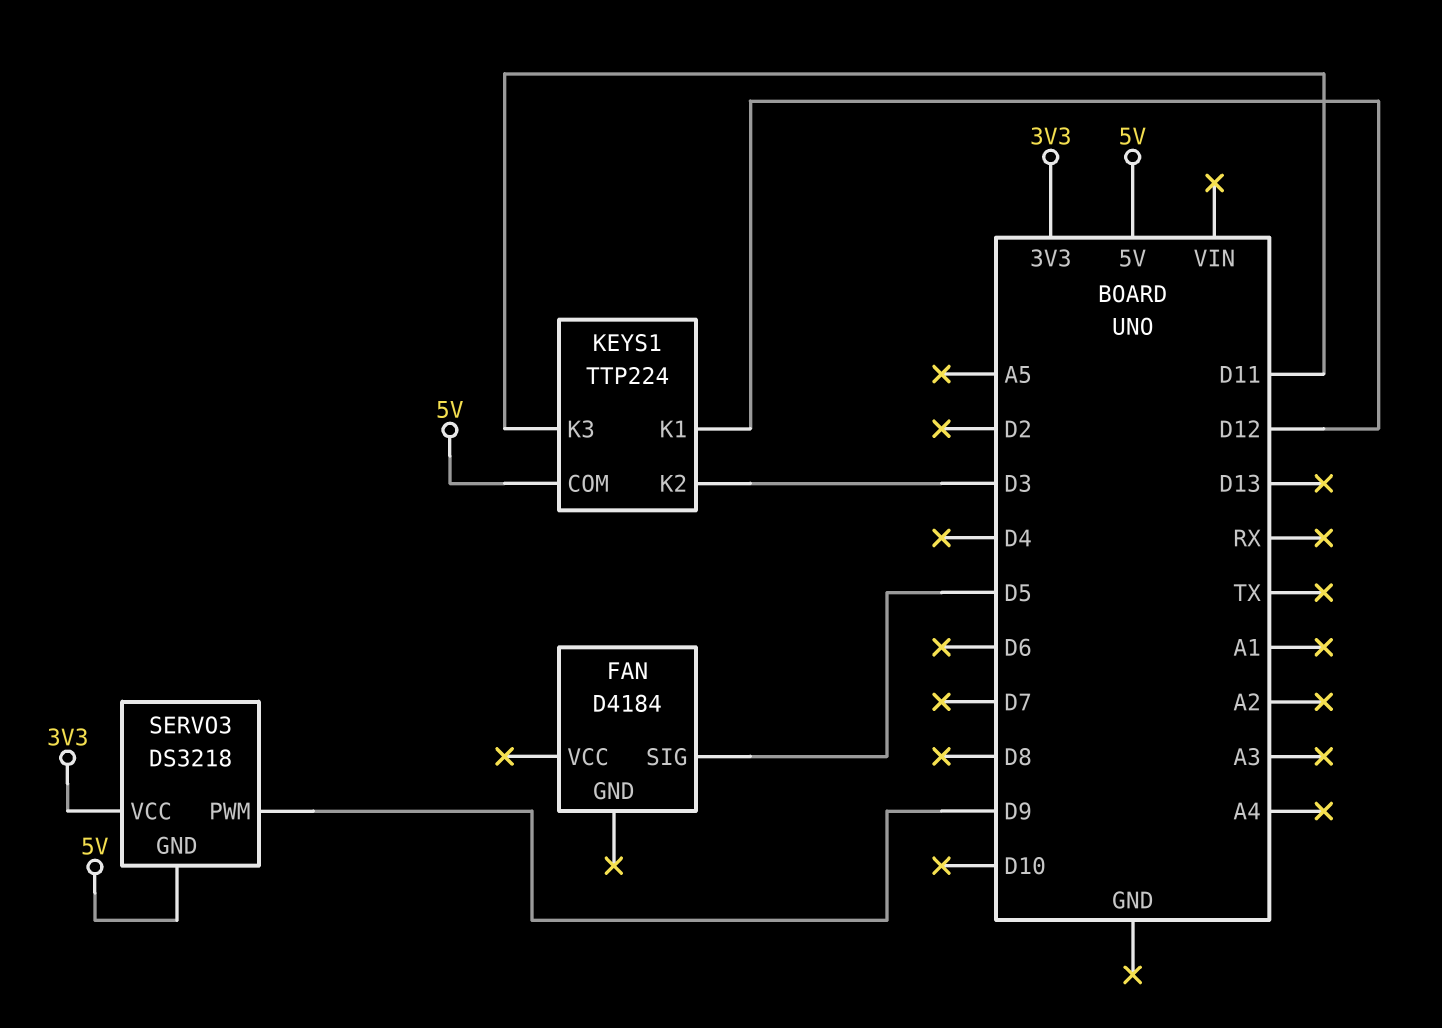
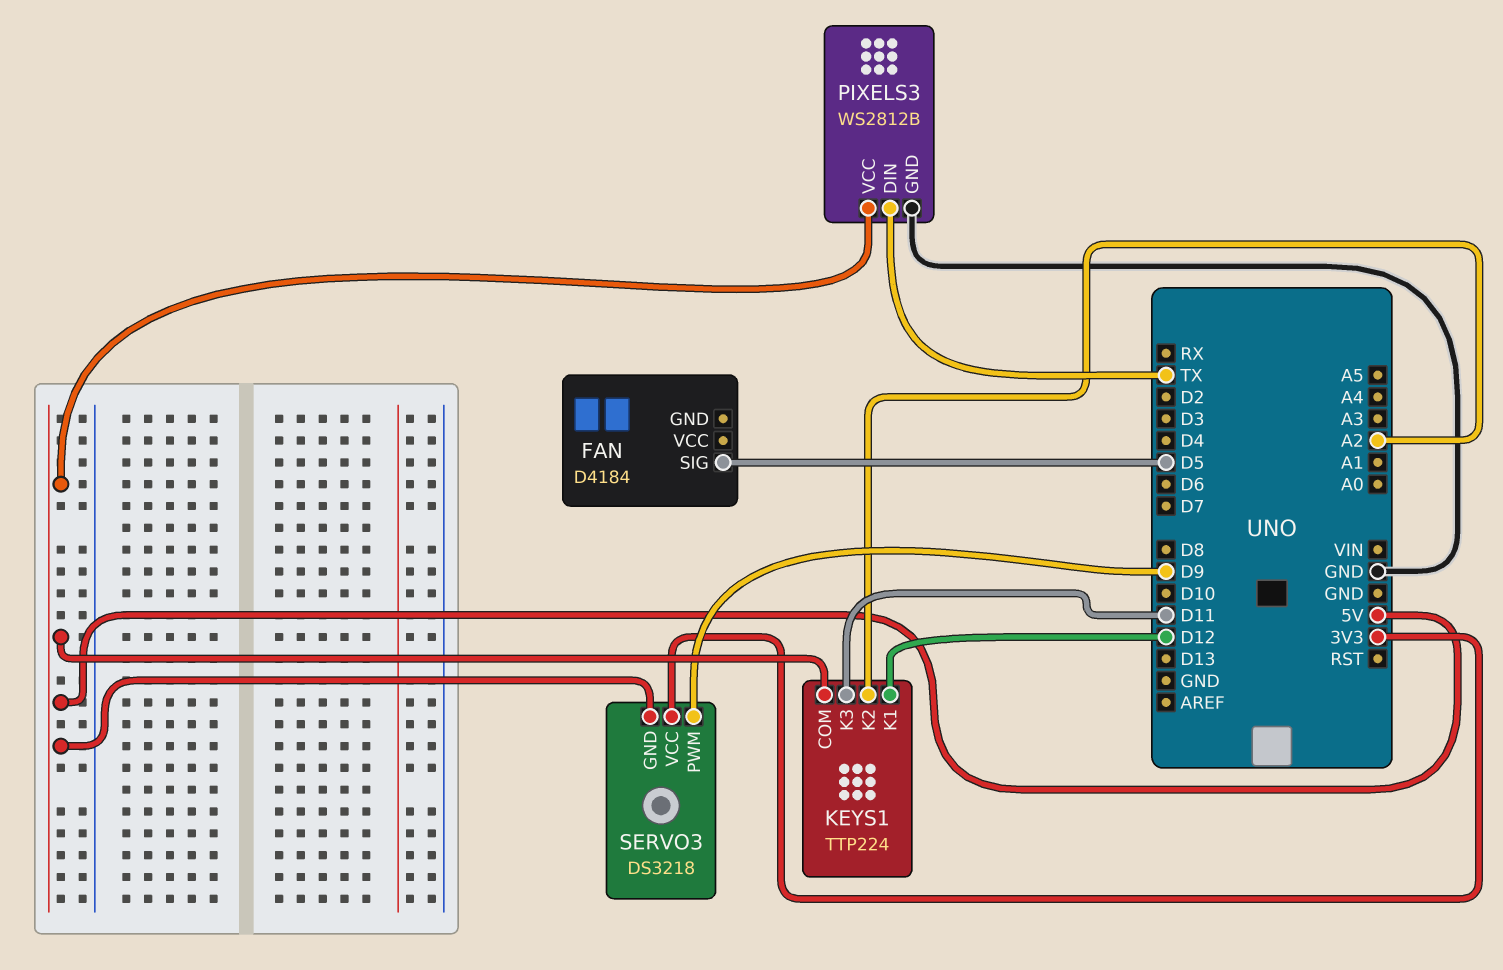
KEYS1 pin K2: D3 -> A2
PIXELS3: none -> WS2812B
PIXELS3 pin DIN: none -> TX
PIXELS3 pin GND: none -> GND
PIXELS3 pin VCC: none -> 5V

